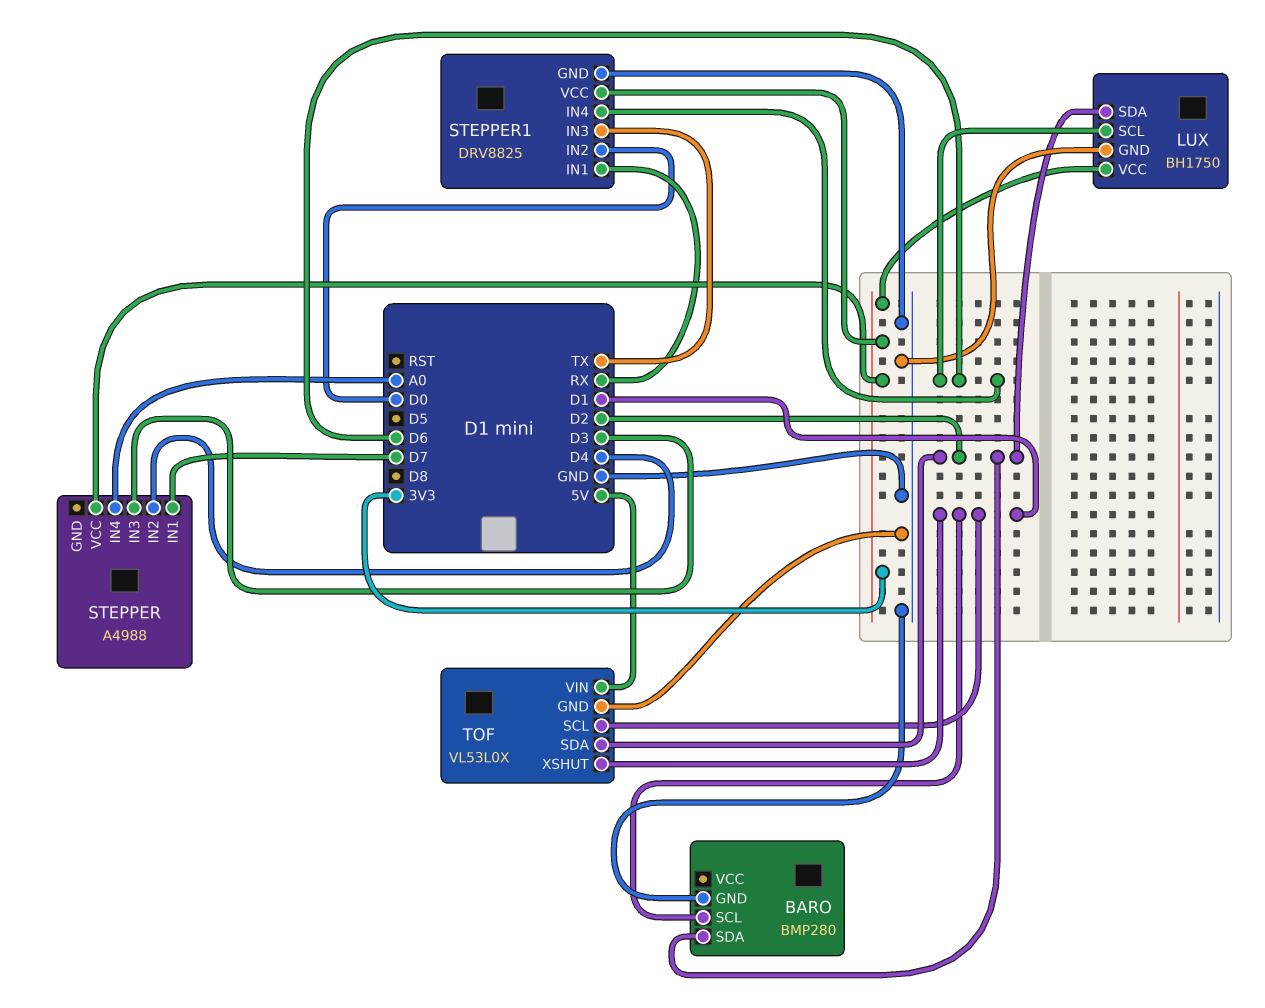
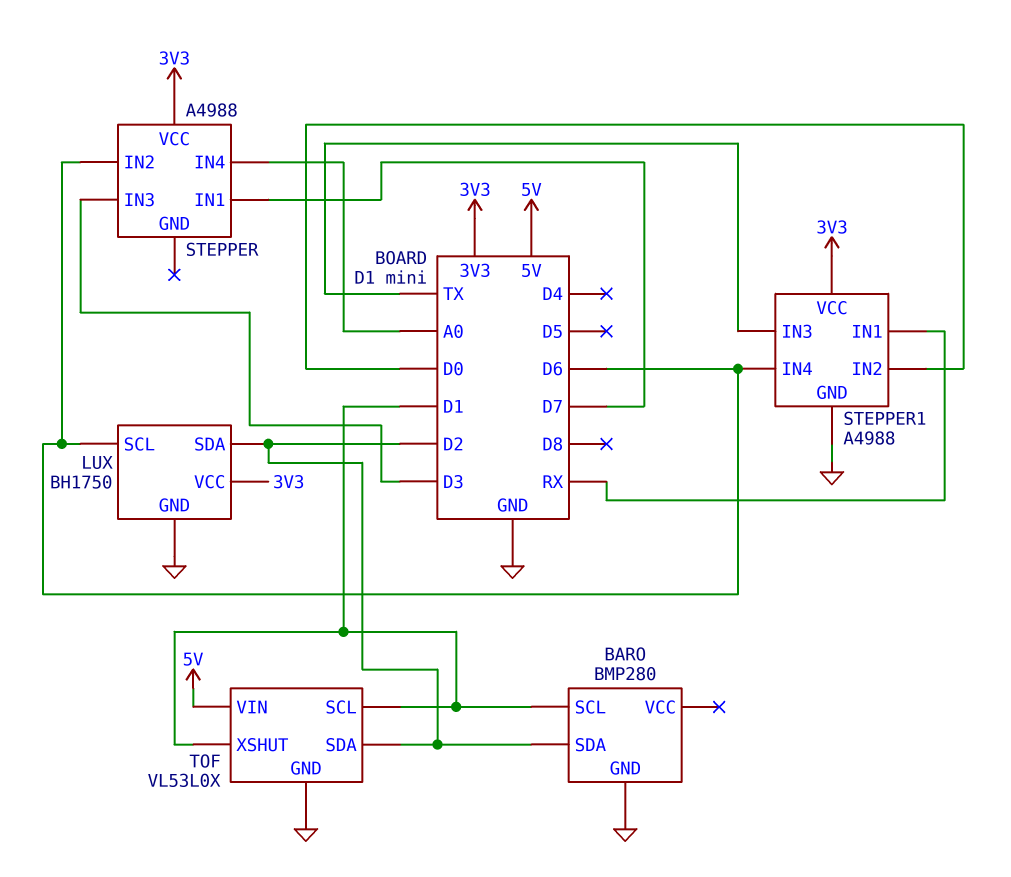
STEPPER pin IN2: D4 -> D6
STEPPER1: DRV8825 -> A4988

